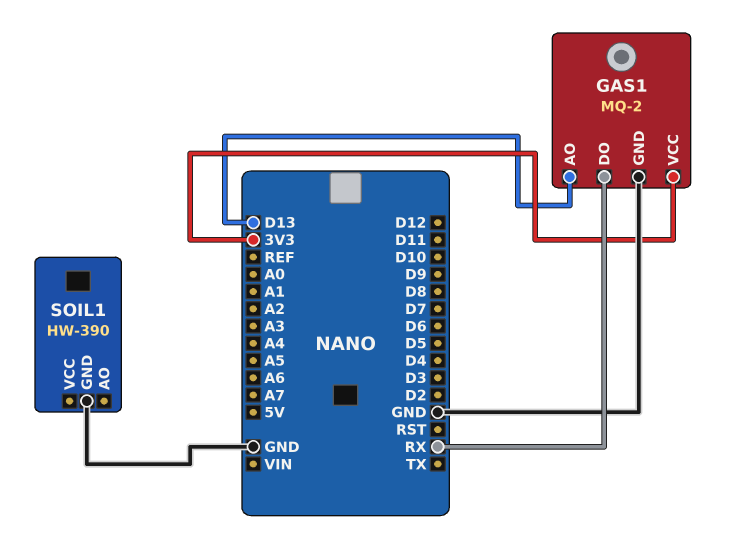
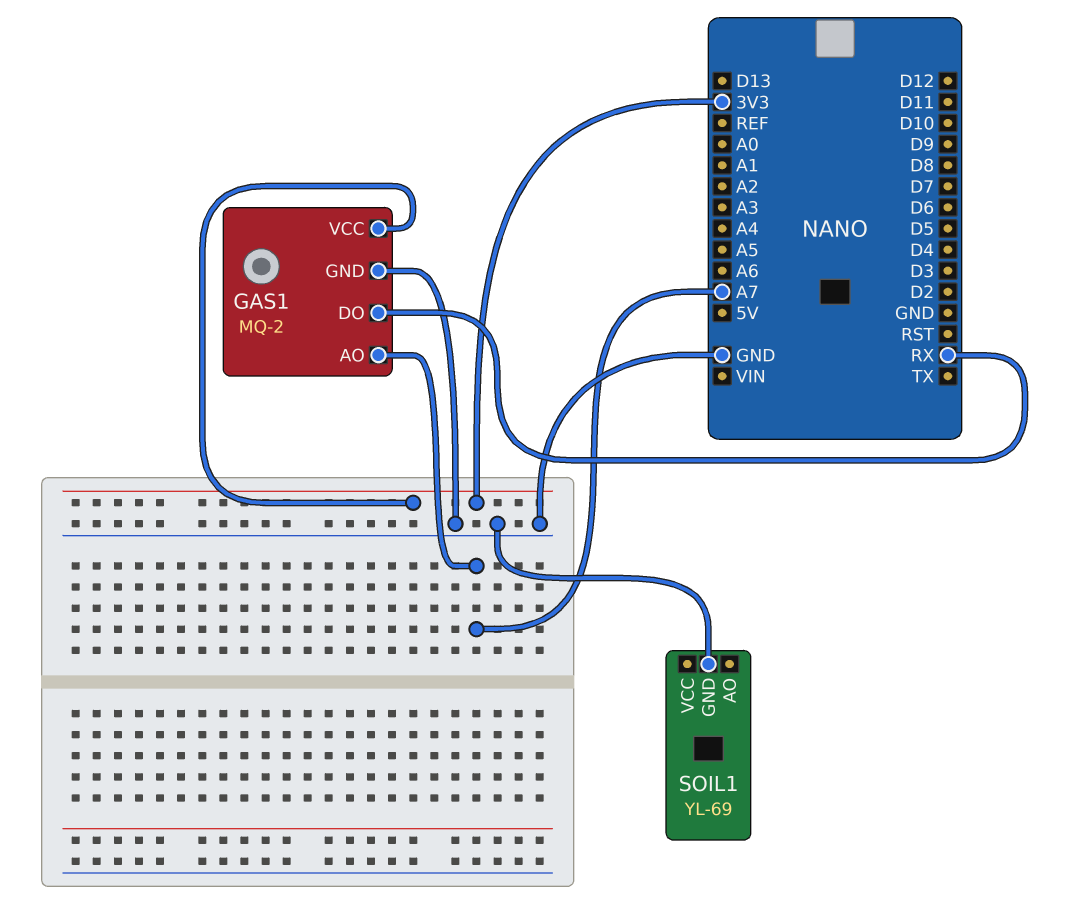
GAS1 pin AO: D13 -> A7
SOIL1: HW-390 -> YL-69

